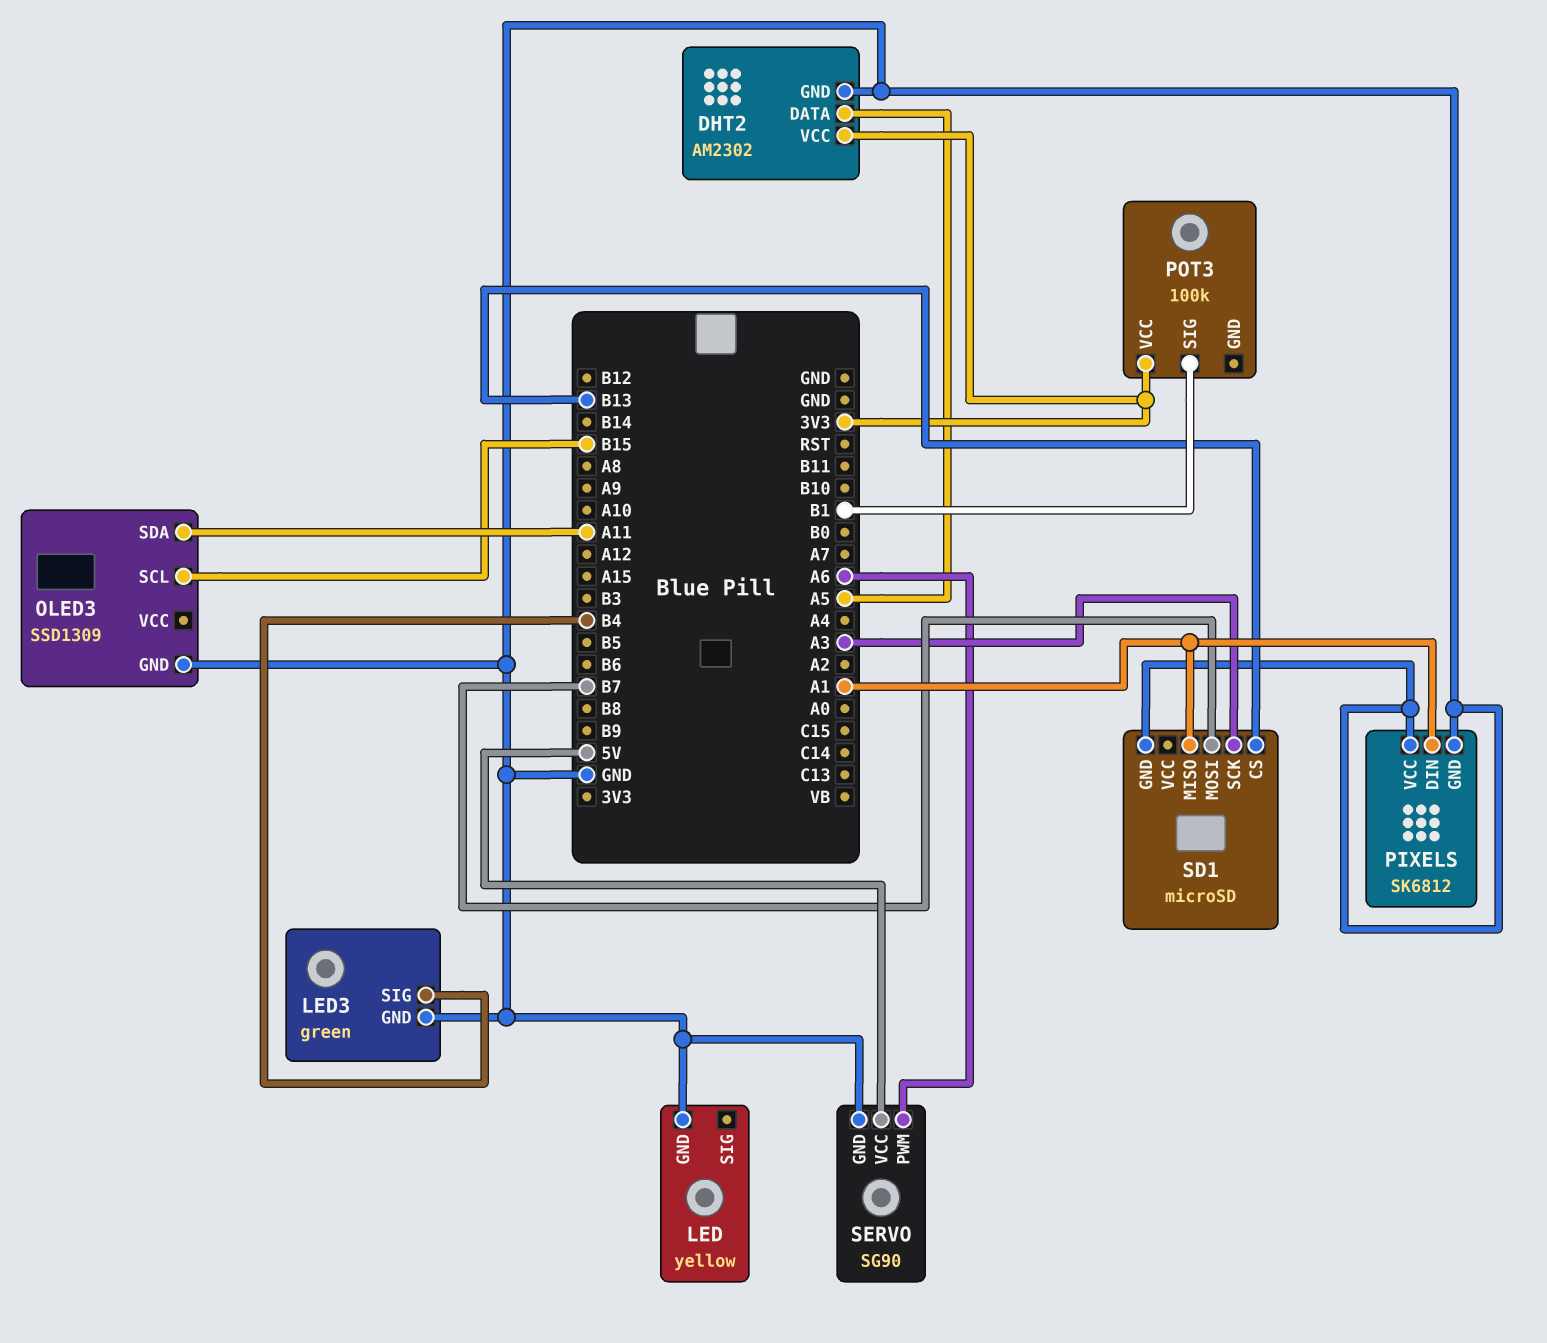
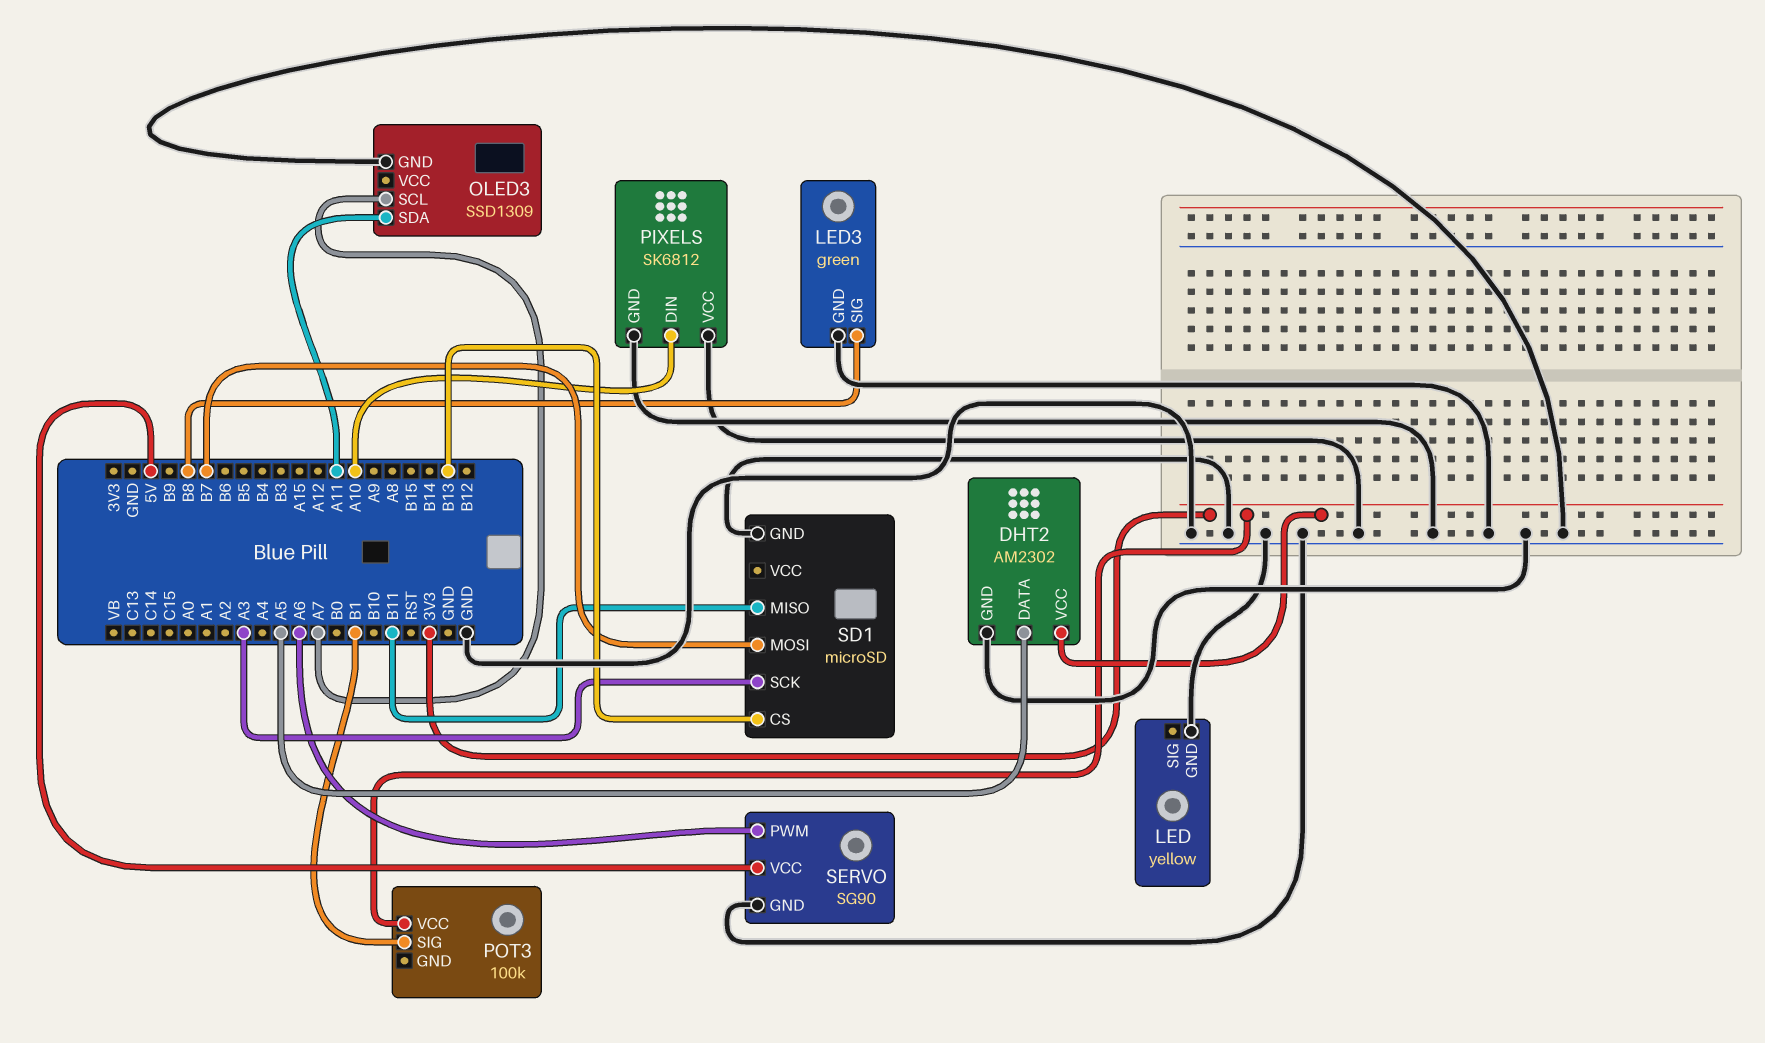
LED3 pin SIG: B4 -> B8
OLED3 pin SCL: B15 -> A7
PIXELS pin DIN: A1 -> A10
SD1 pin MISO: A1 -> B11

